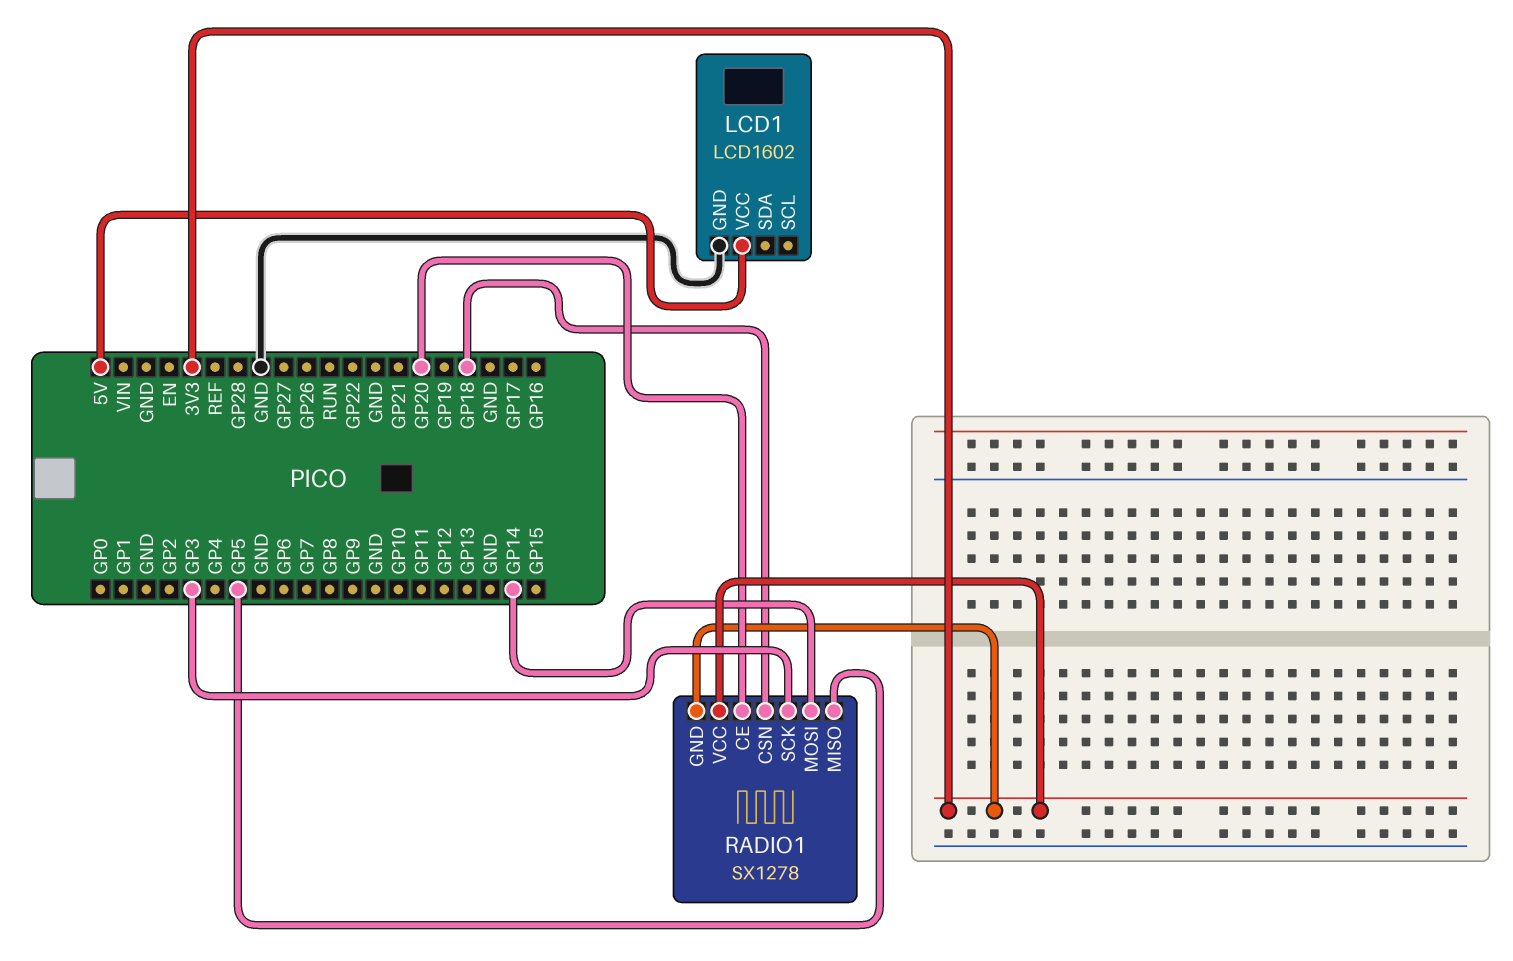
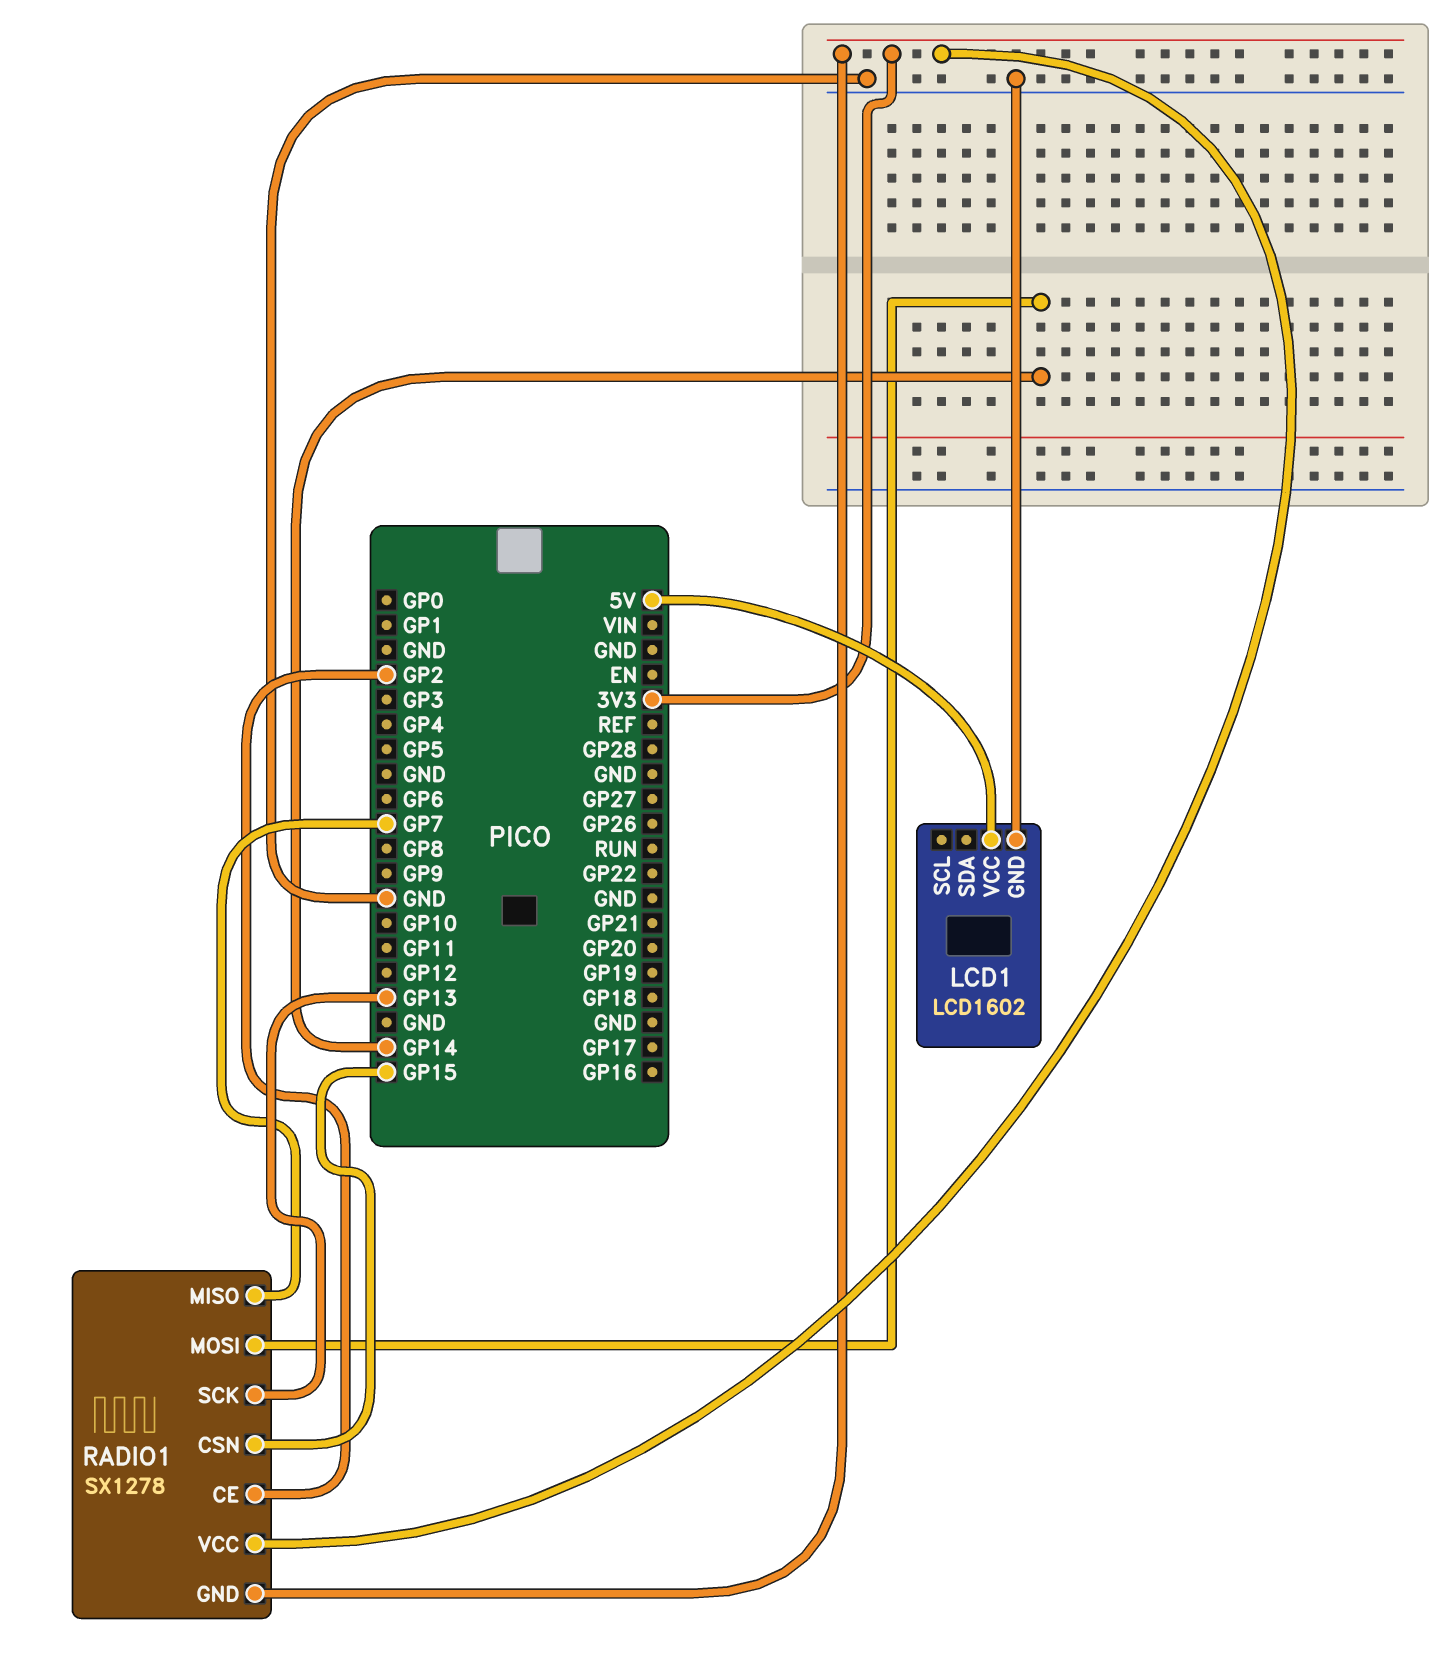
RADIO1 pin CE: GP20 -> GP2
RADIO1 pin CSN: GP18 -> GP15
RADIO1 pin MISO: GP5 -> GP7
RADIO1 pin SCK: GP3 -> GP13

